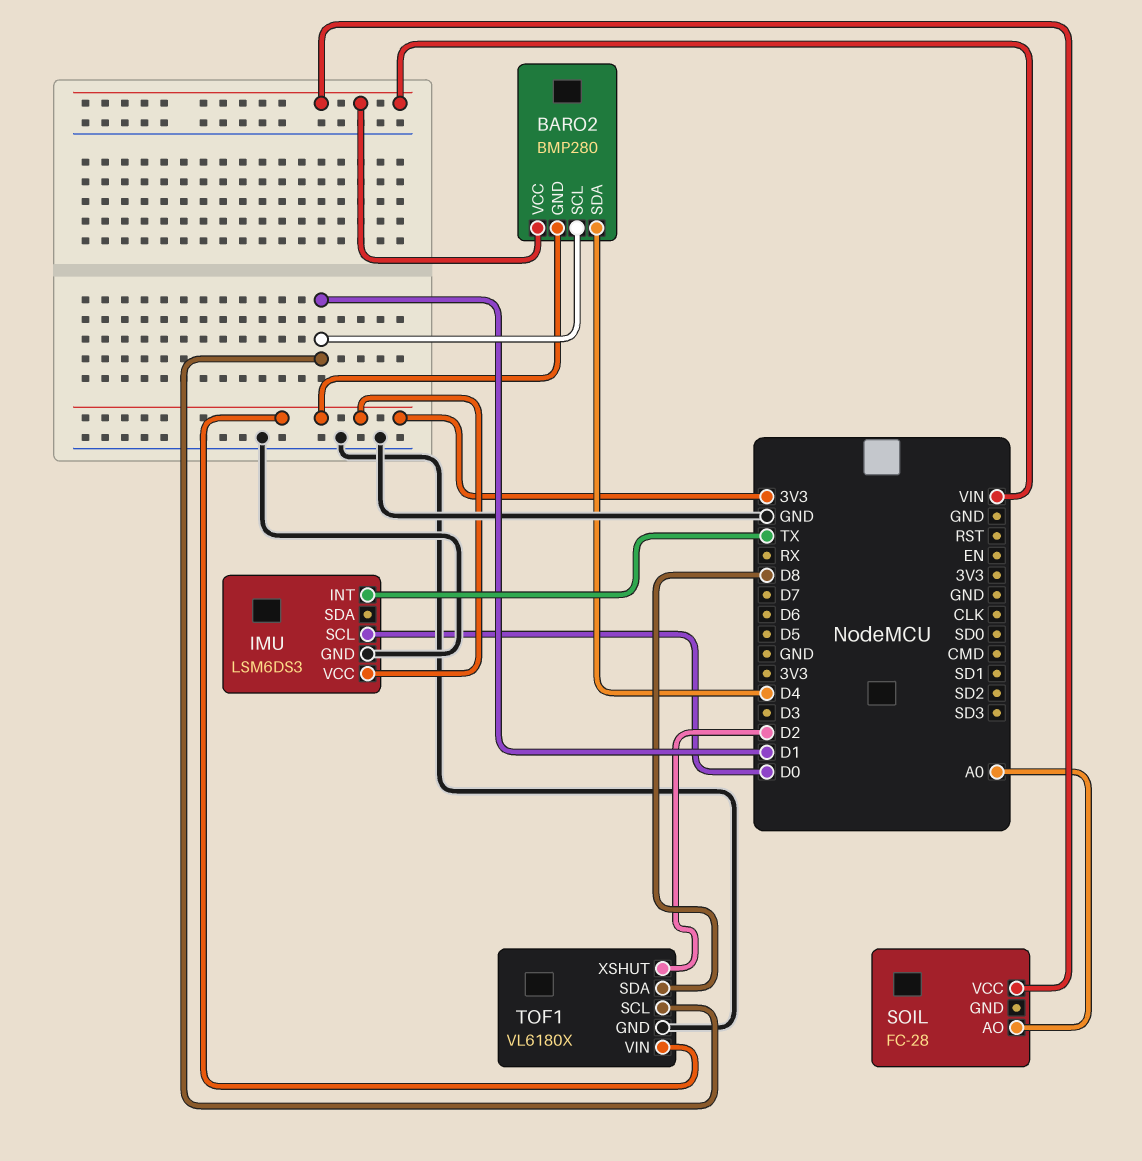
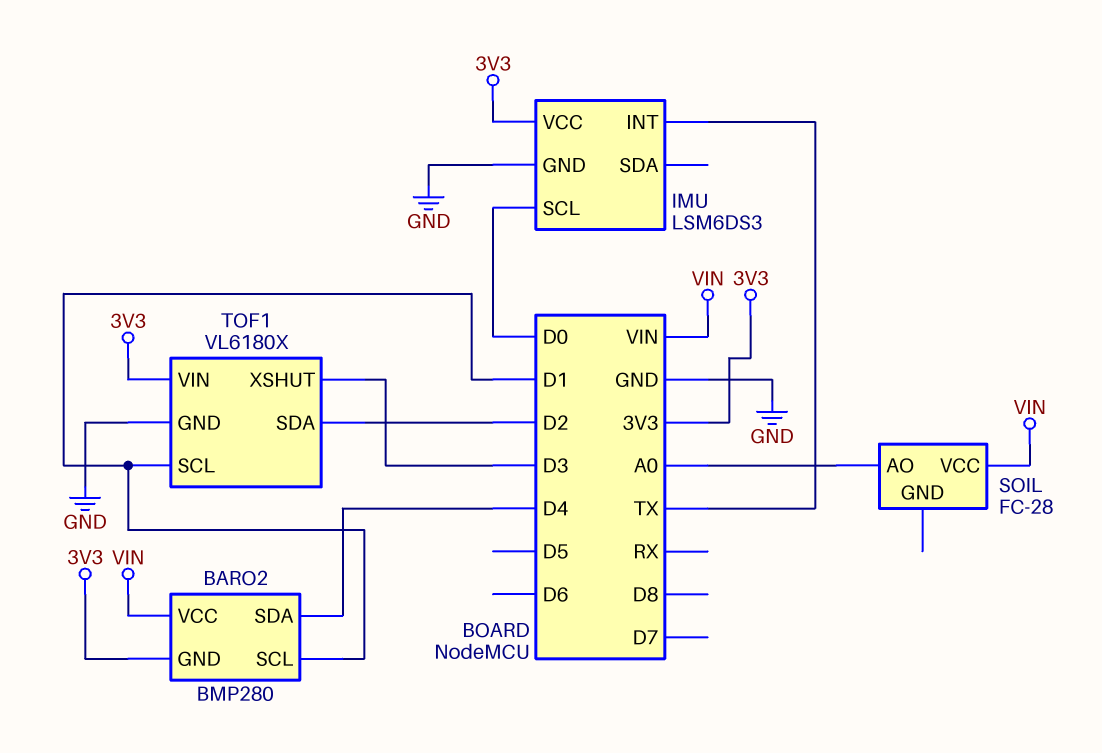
TOF1 pin SDA: D8 -> D2
TOF1 pin XSHUT: D2 -> D3

